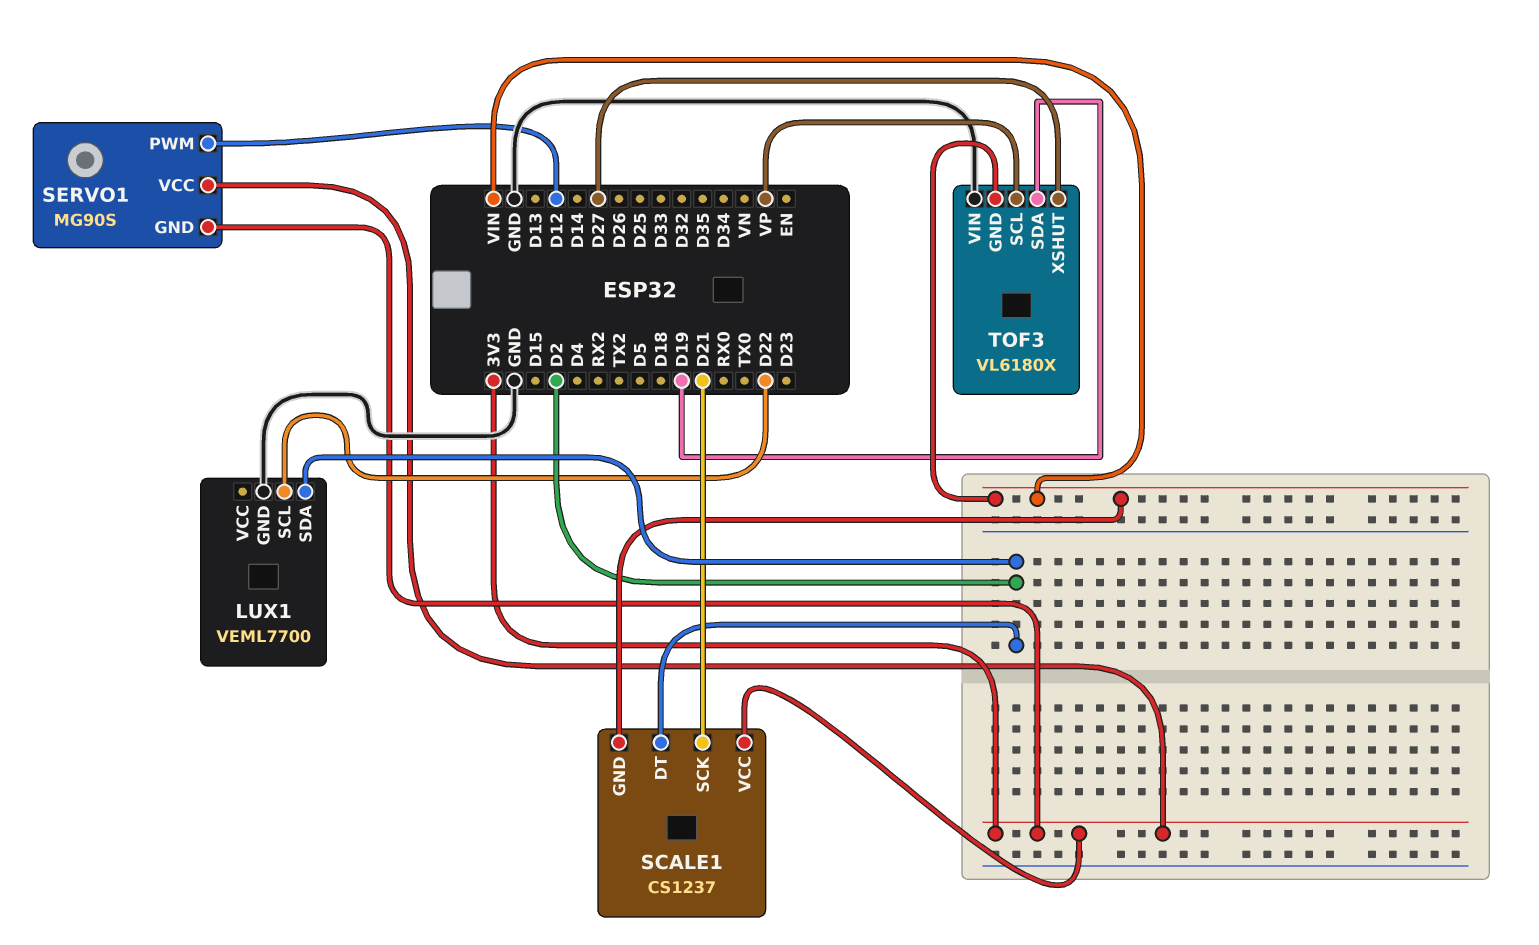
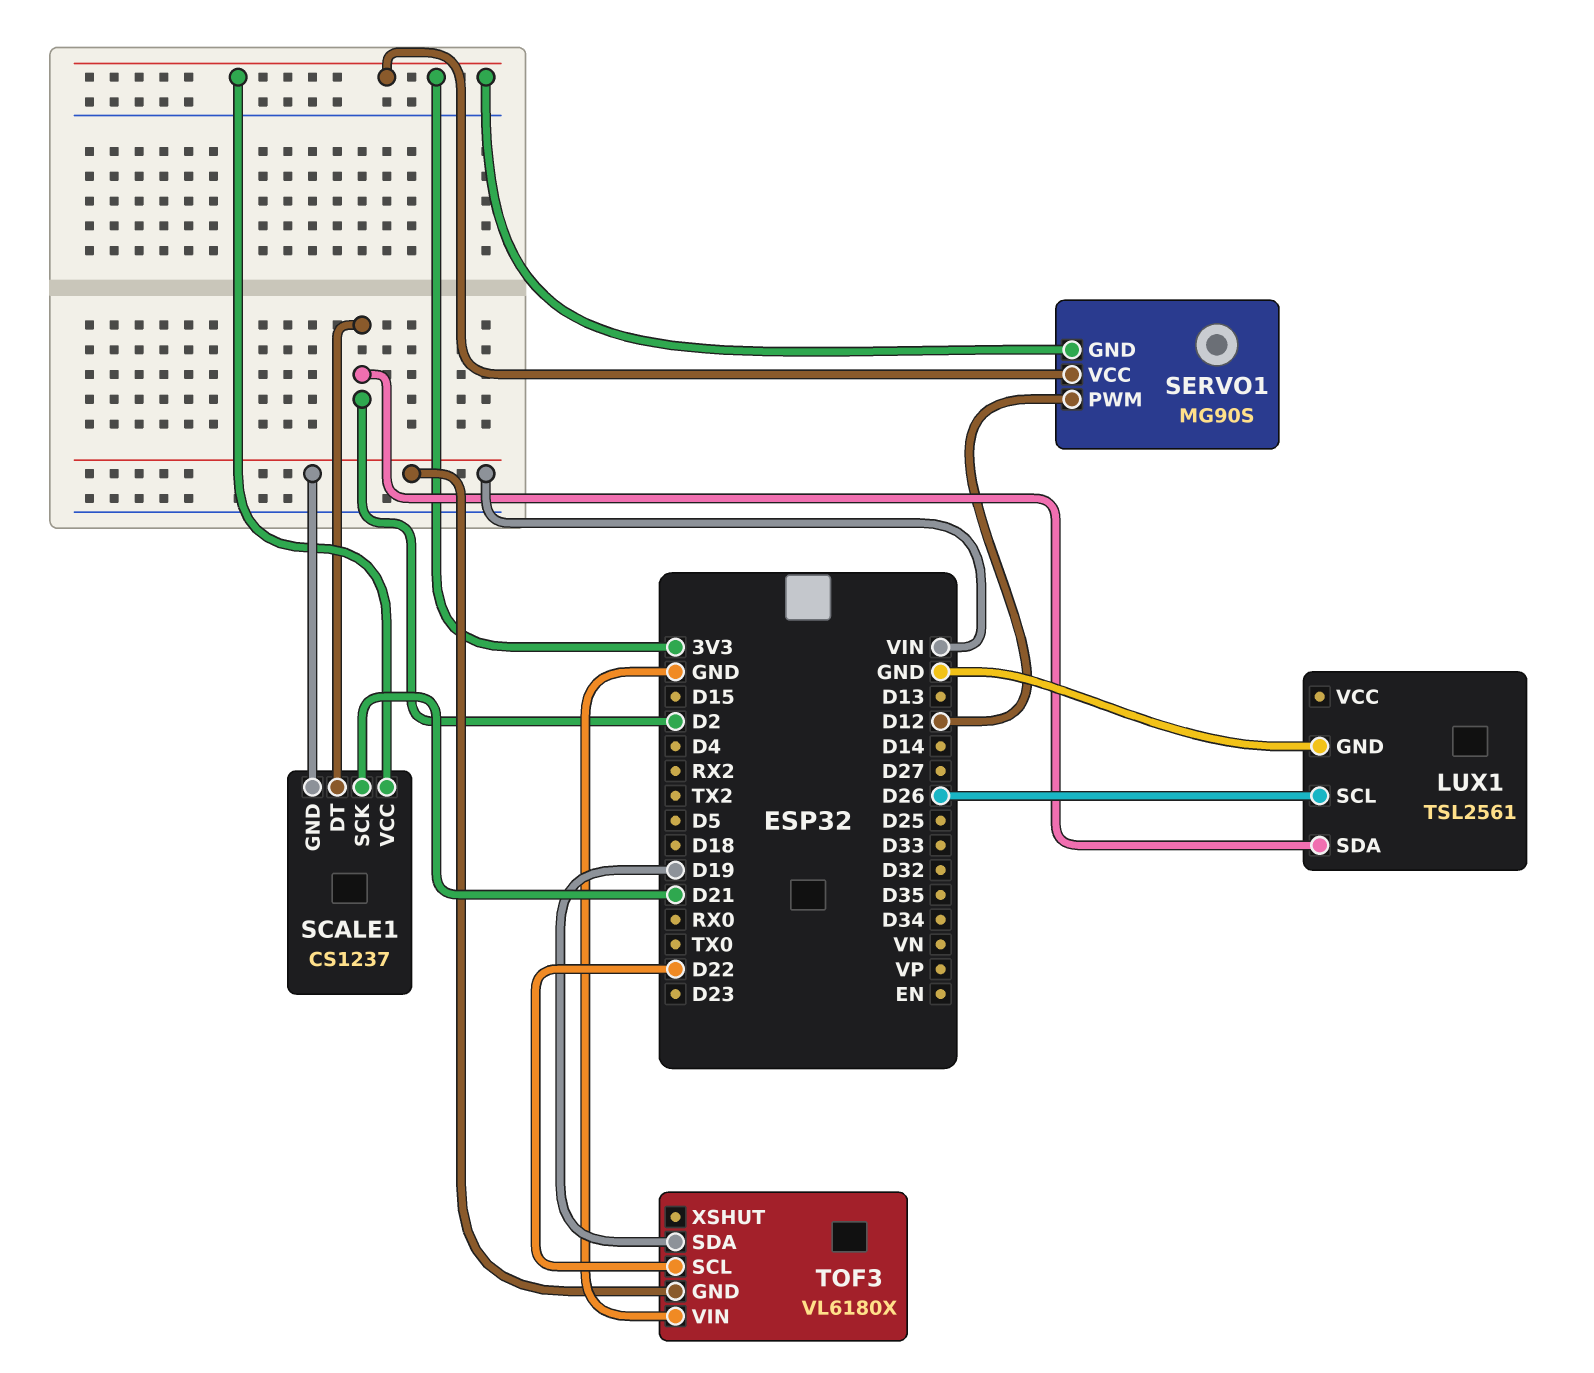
LUX1: VEML7700 -> TSL2561
LUX1 pin SCL: D22 -> D26
TOF3 pin SCL: VP -> D22
TOF3 pin XSHUT: D27 -> none

